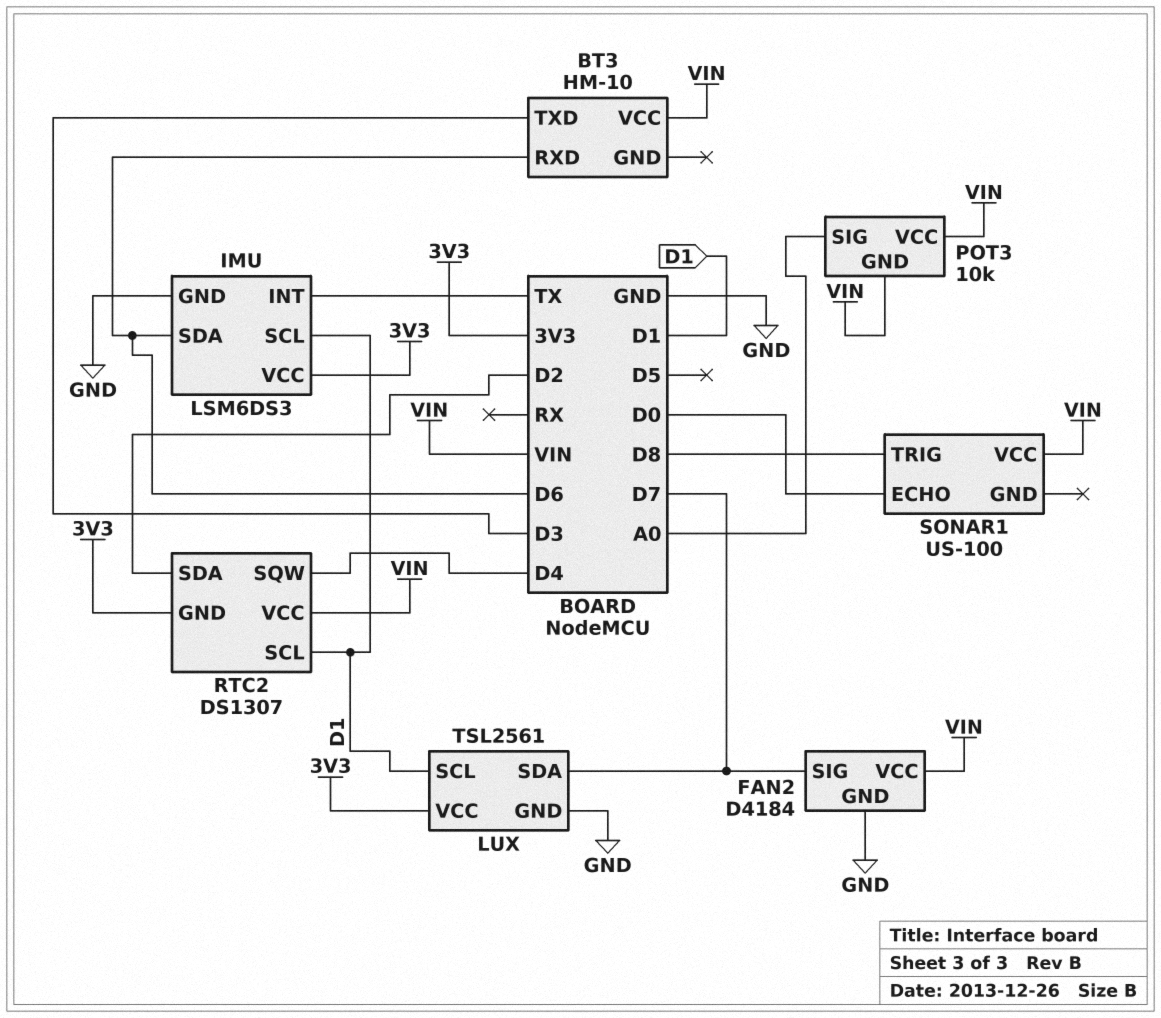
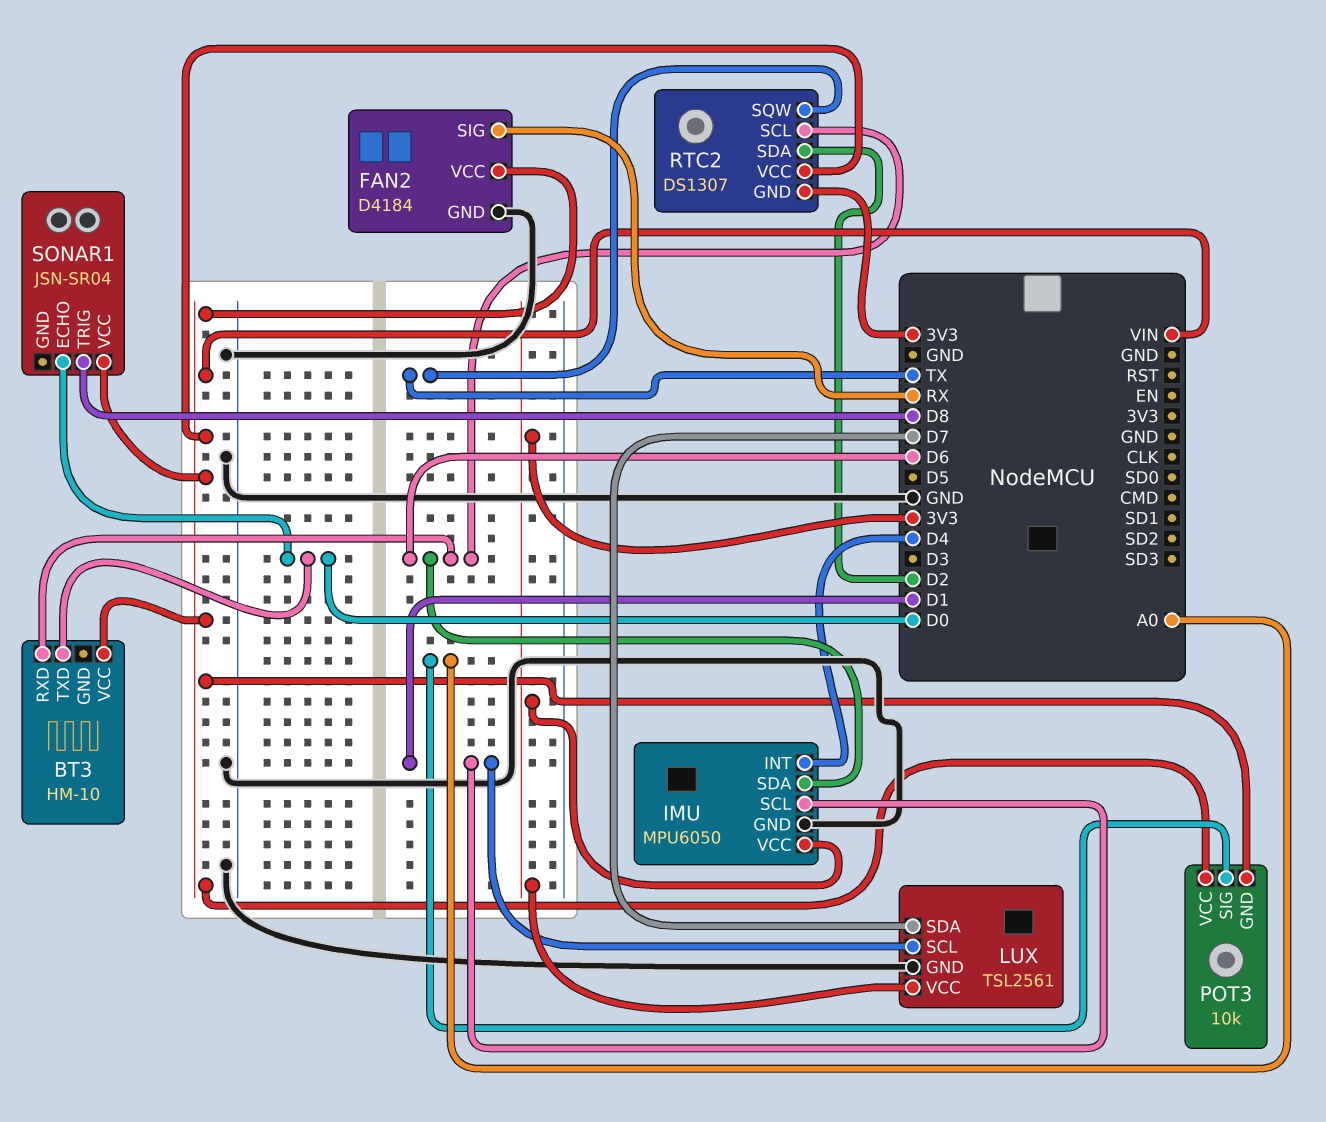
BT3 pin TXD: D3 -> D0
FAN2 pin SIG: D7 -> RX
IMU: LSM6DS3 -> MPU6050
IMU pin INT: TX -> D4
RTC2 pin SCL: D1 -> D6
RTC2 pin SQW: D4 -> TX
SONAR1: US-100 -> JSN-SR04

